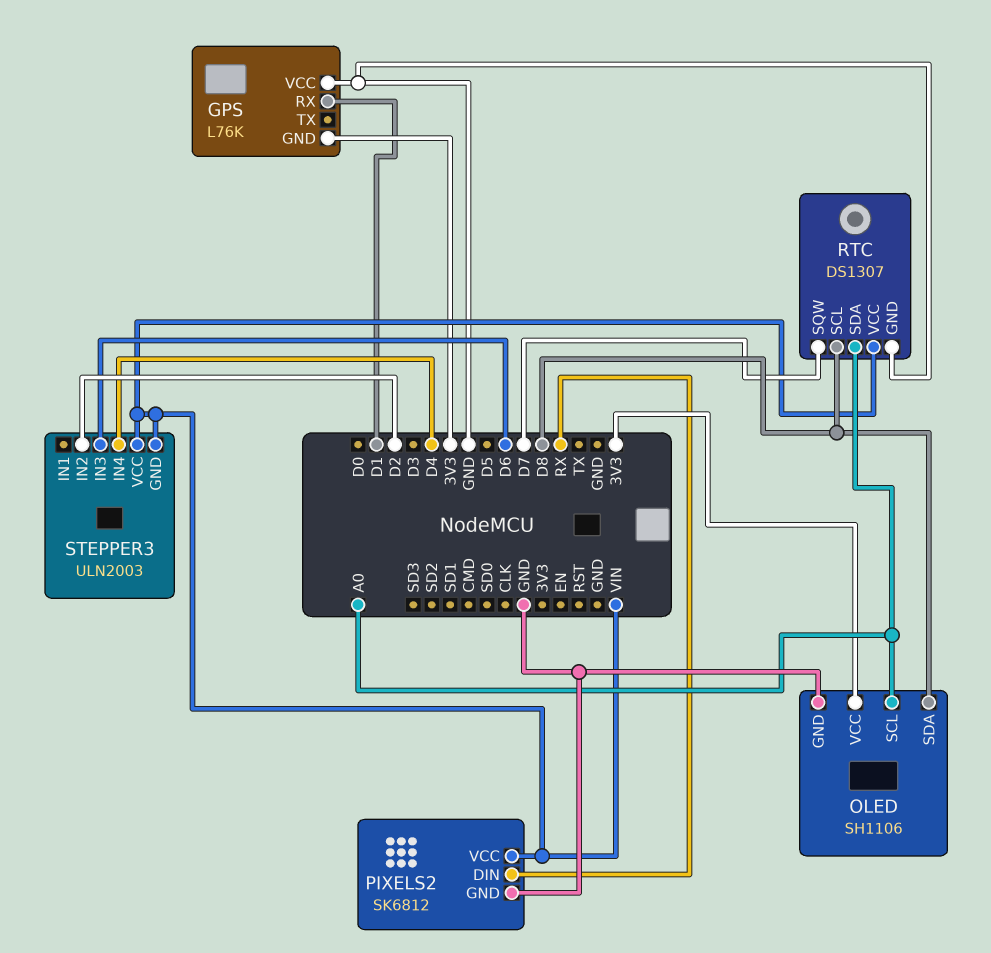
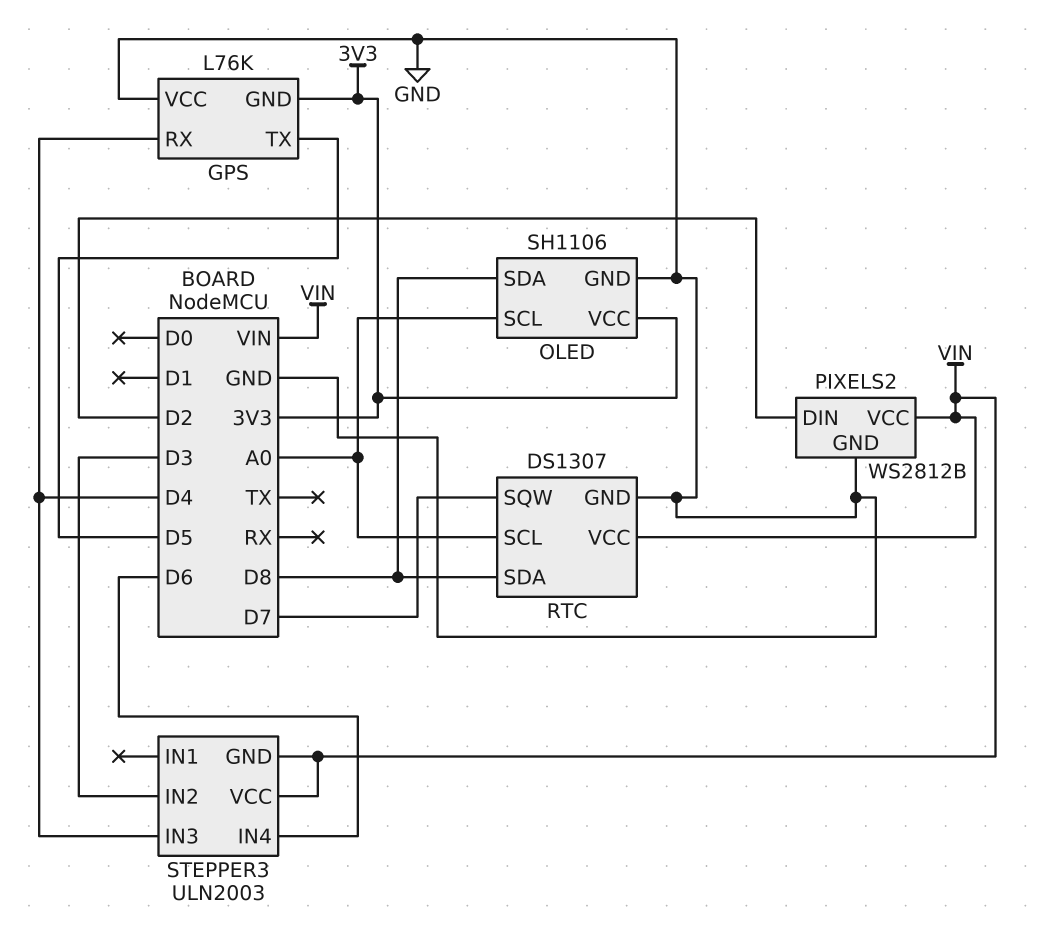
GPS pin RX: D1 -> D4
GPS pin TX: none -> D5
PIXELS2: SK6812 -> WS2812B
PIXELS2 pin DIN: RX -> D2
RTC pin SCL: D8 -> A0
RTC pin SDA: A0 -> D8
STEPPER3 pin IN2: D2 -> D3
STEPPER3 pin IN3: D6 -> D4
STEPPER3 pin IN4: D4 -> D6

